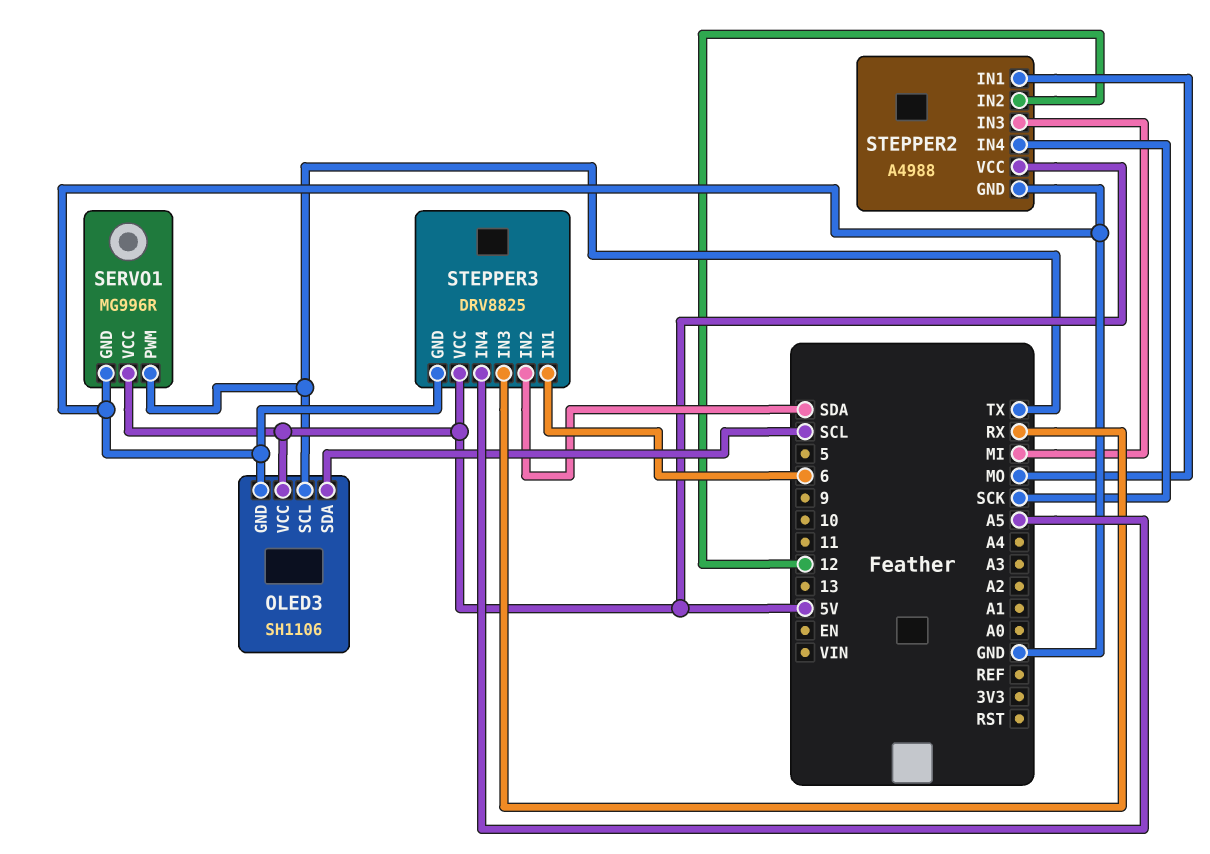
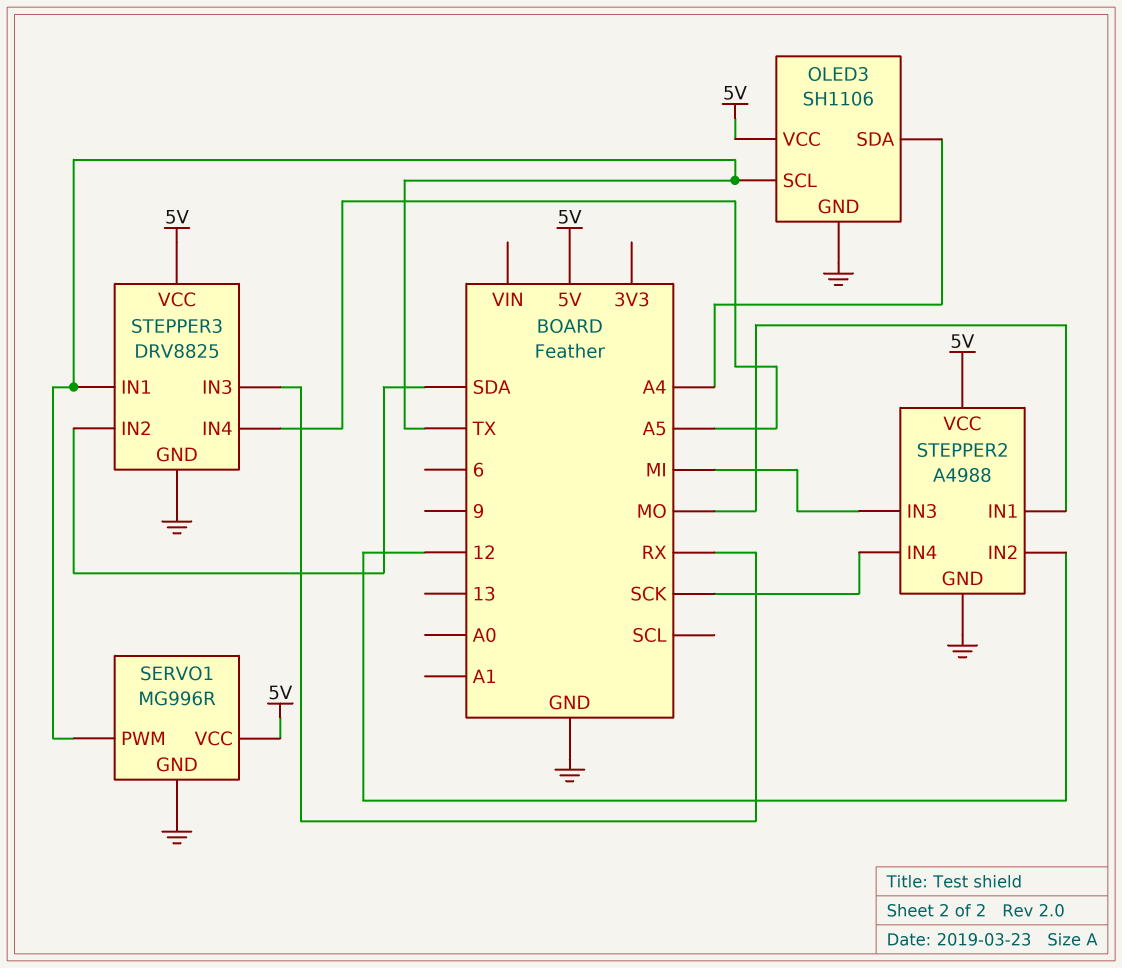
OLED3 pin SDA: SCL -> A4
STEPPER3 pin IN1: 6 -> TX

